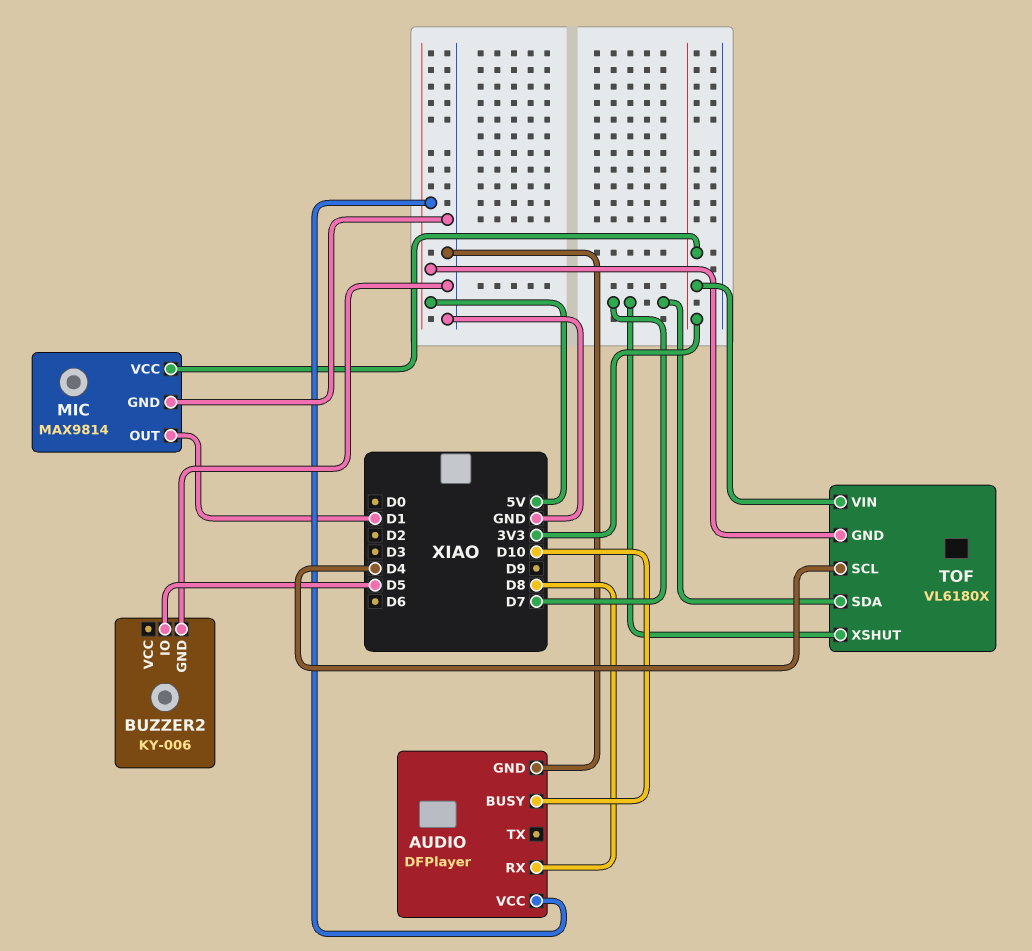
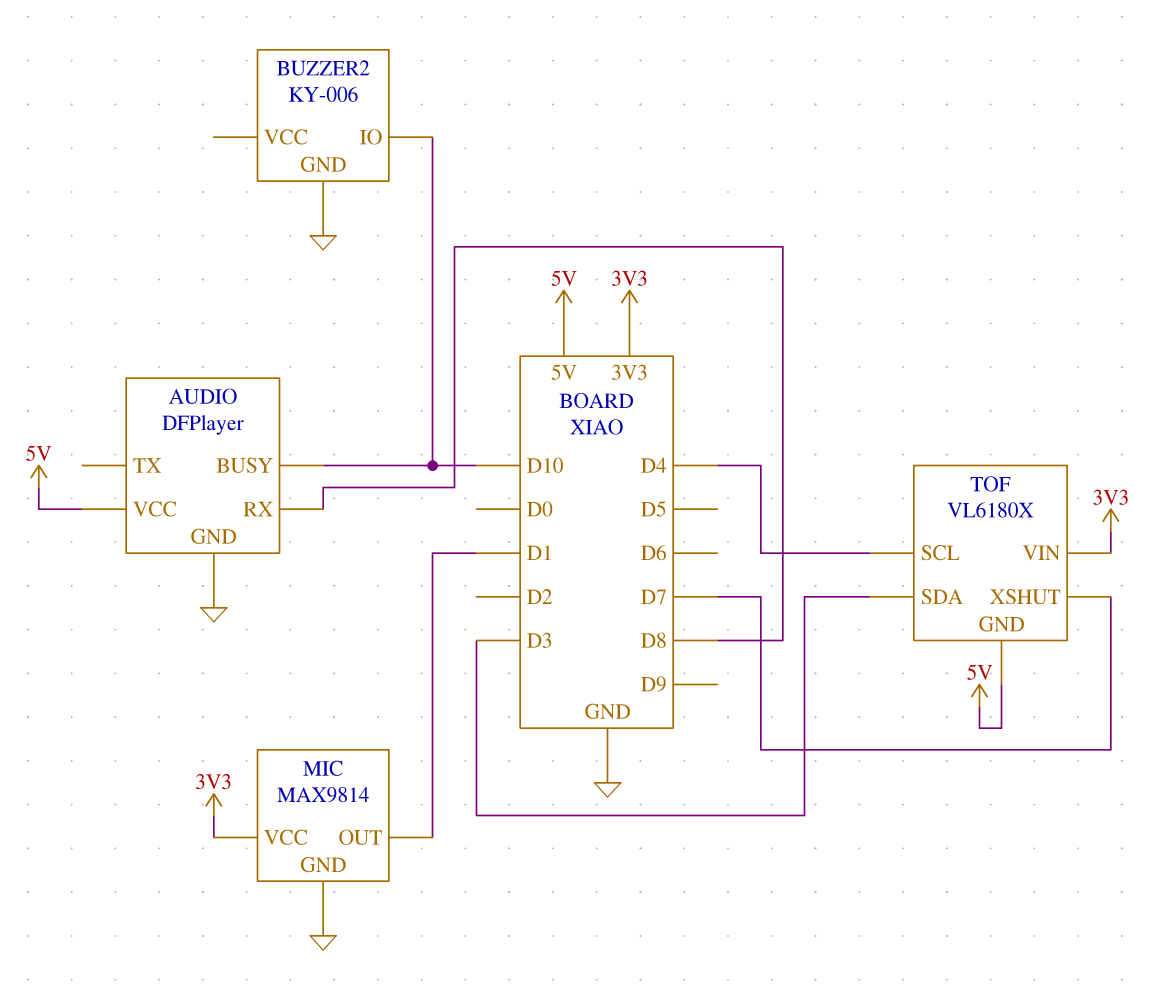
BUZZER2 pin IO: D5 -> D10
TOF pin SDA: D7 -> D3

